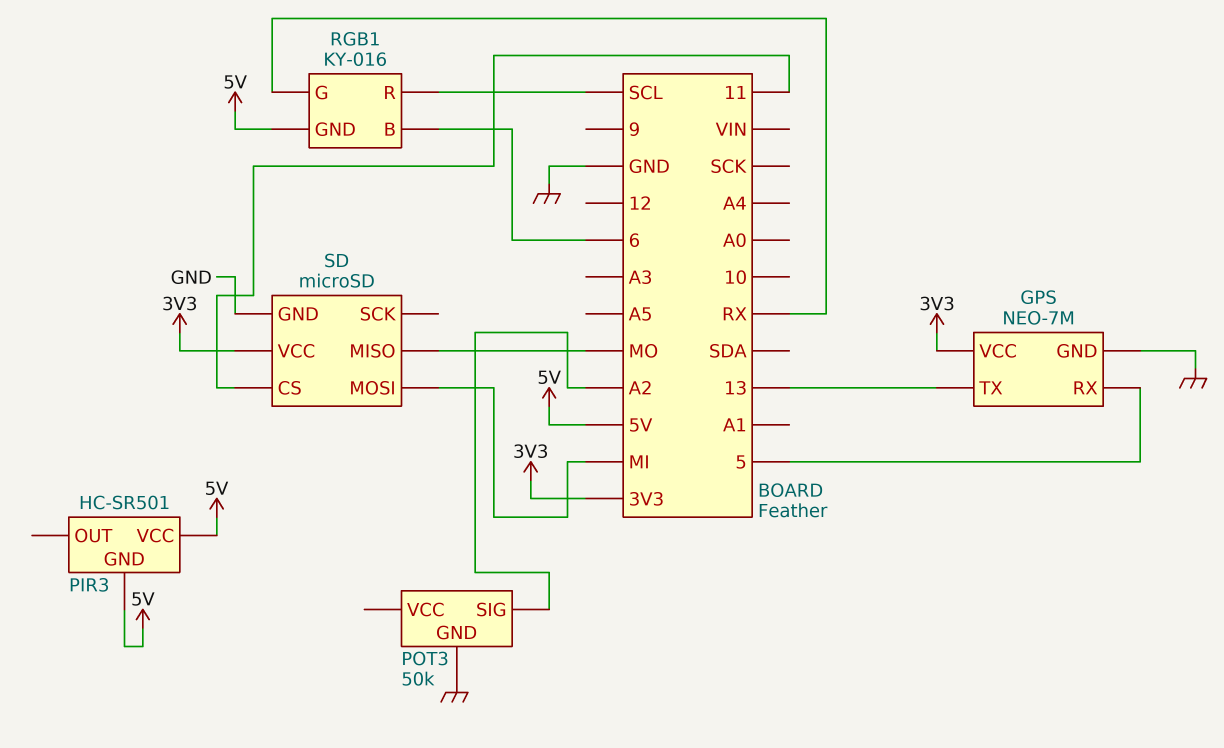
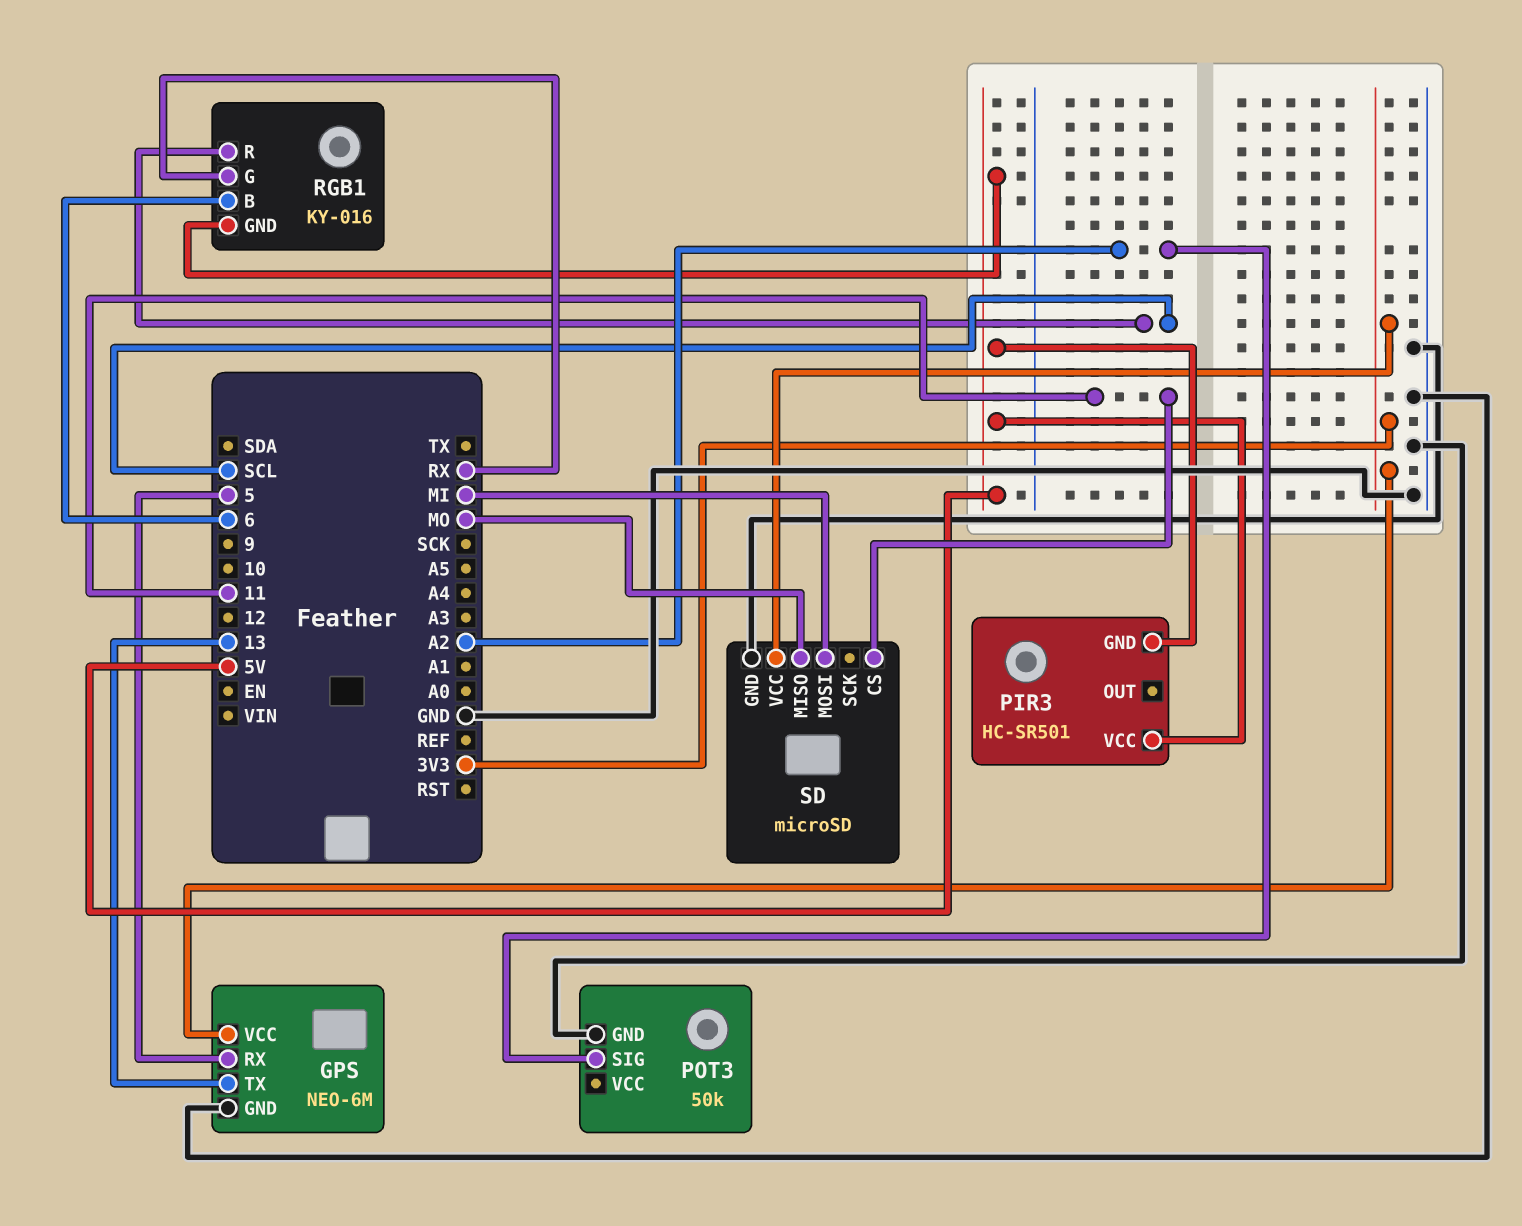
GPS: NEO-7M -> NEO-6M

